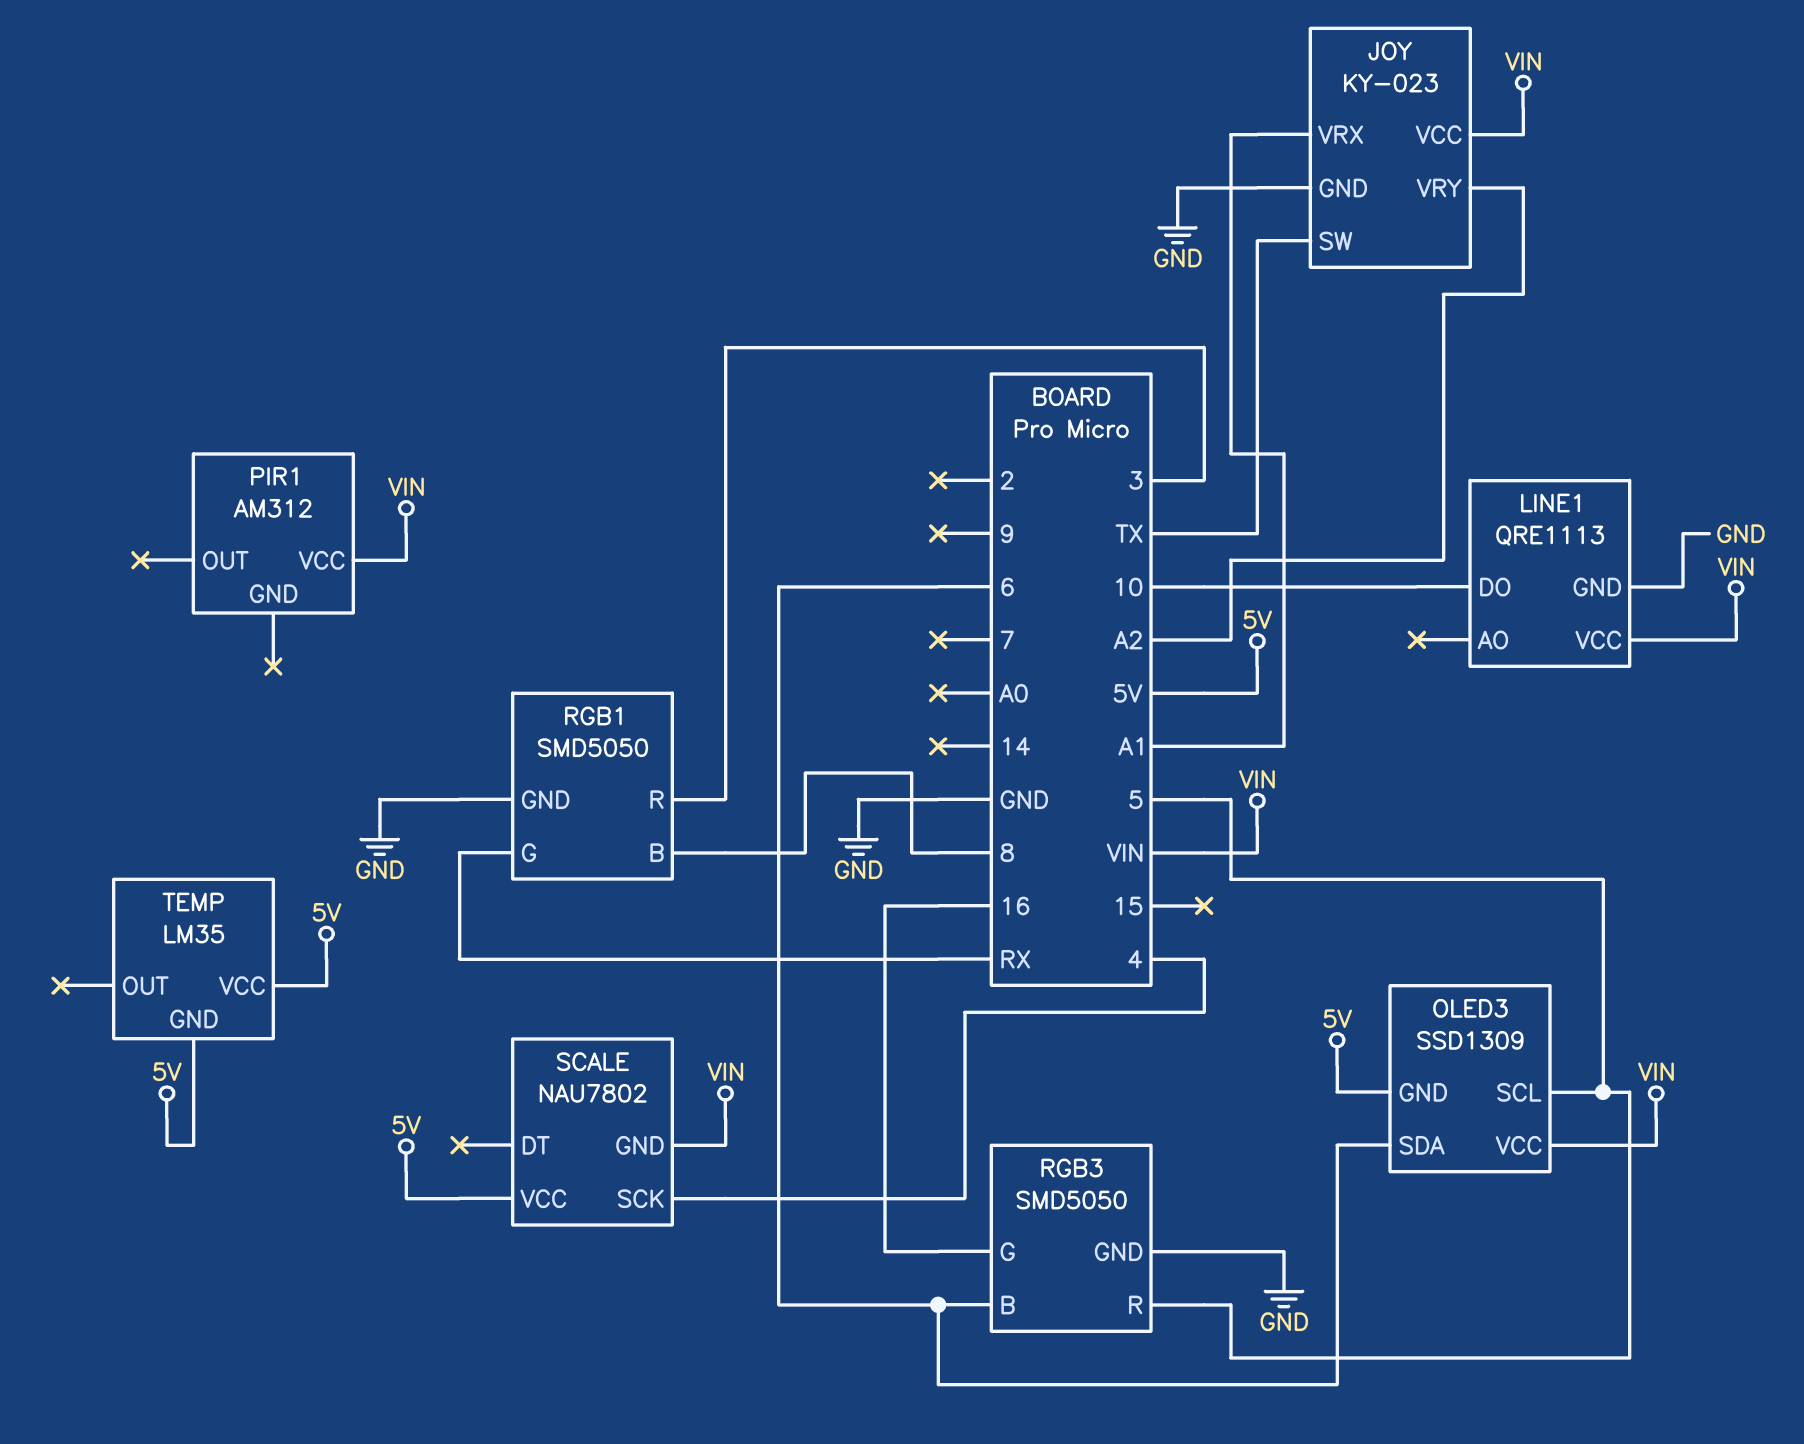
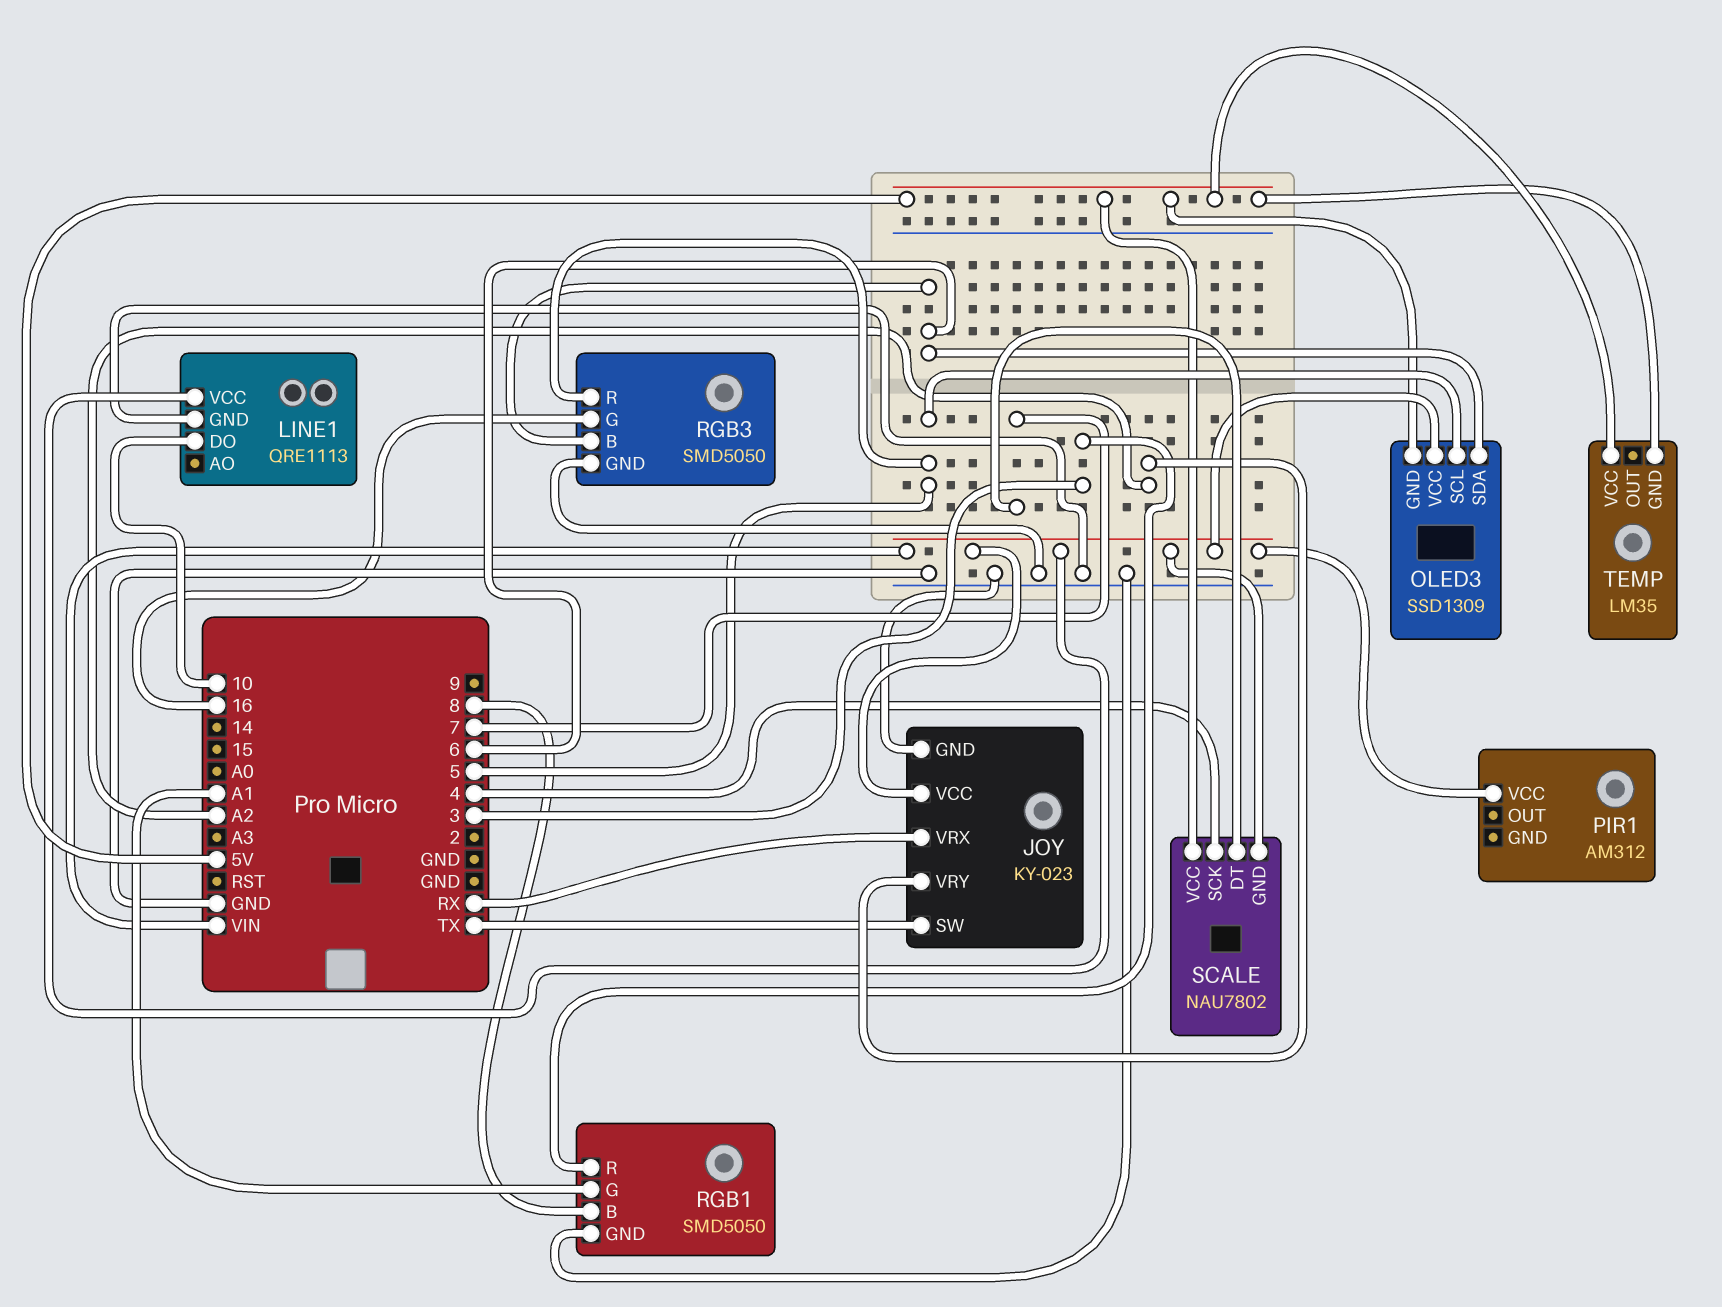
JOY pin VRX: A1 -> RX
RGB1 pin G: RX -> A1
SCALE pin DT: none -> 7

